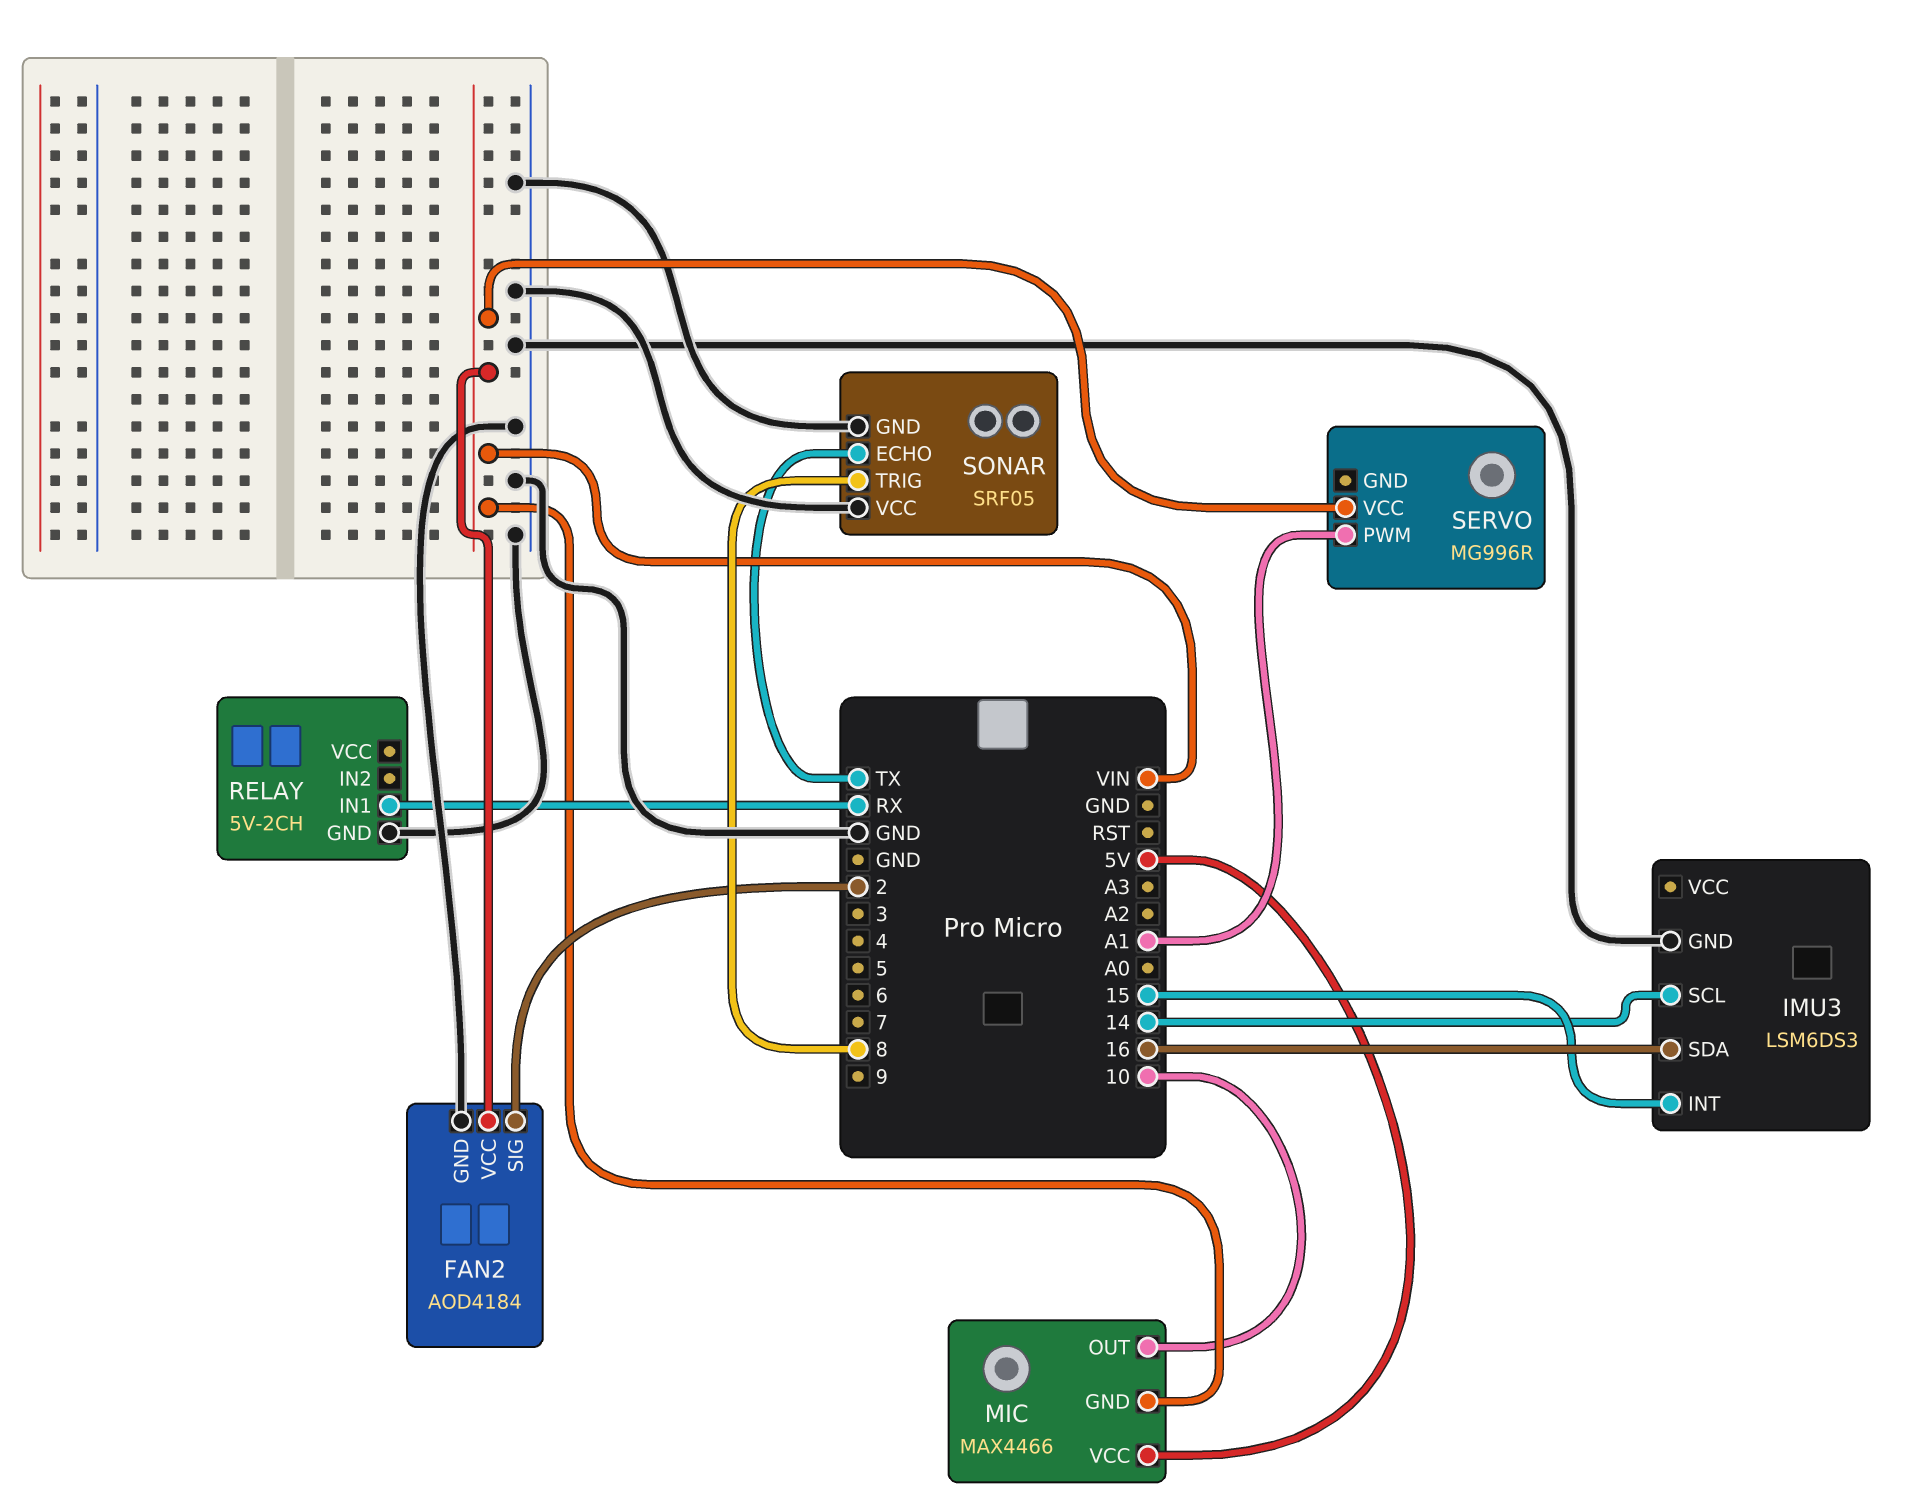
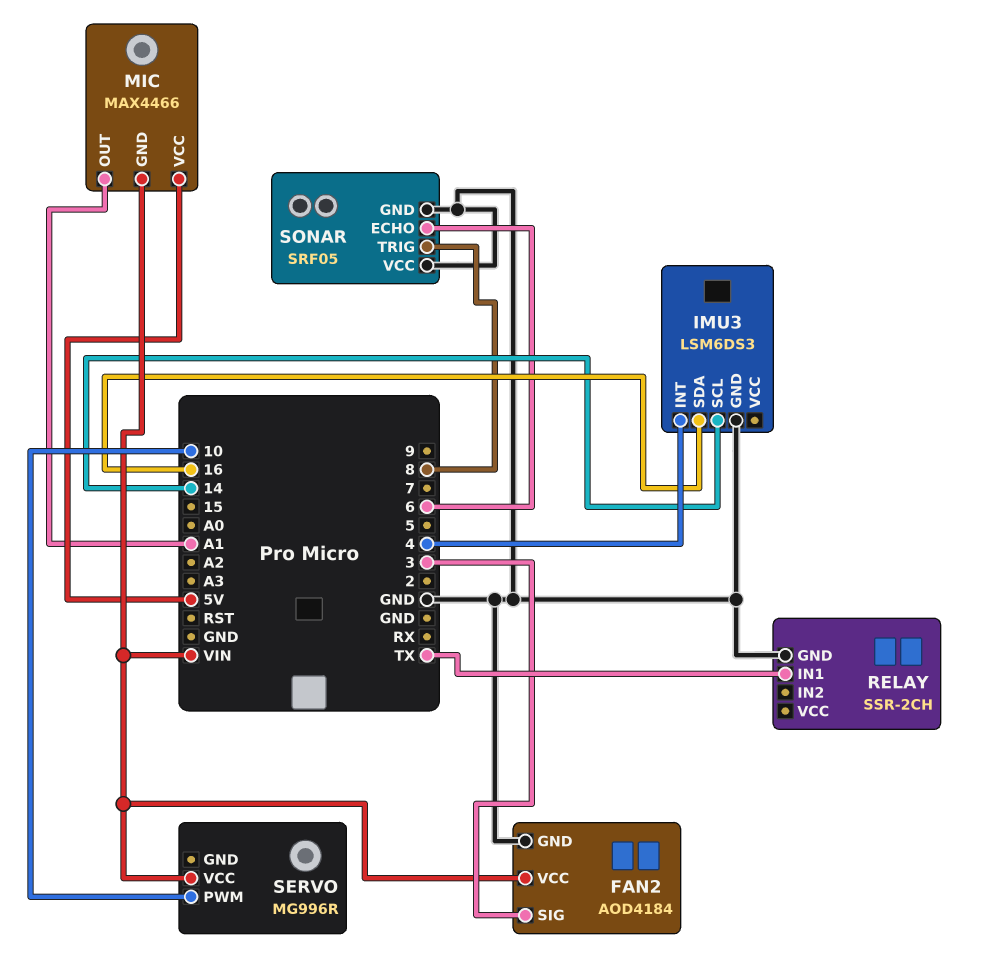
FAN2 pin SIG: 2 -> 3
IMU3 pin INT: 15 -> 4
MIC pin OUT: 10 -> A1
RELAY: 5V-2CH -> SSR-2CH
RELAY pin IN1: RX -> TX
SERVO pin PWM: A1 -> 10
SONAR pin ECHO: TX -> 6

